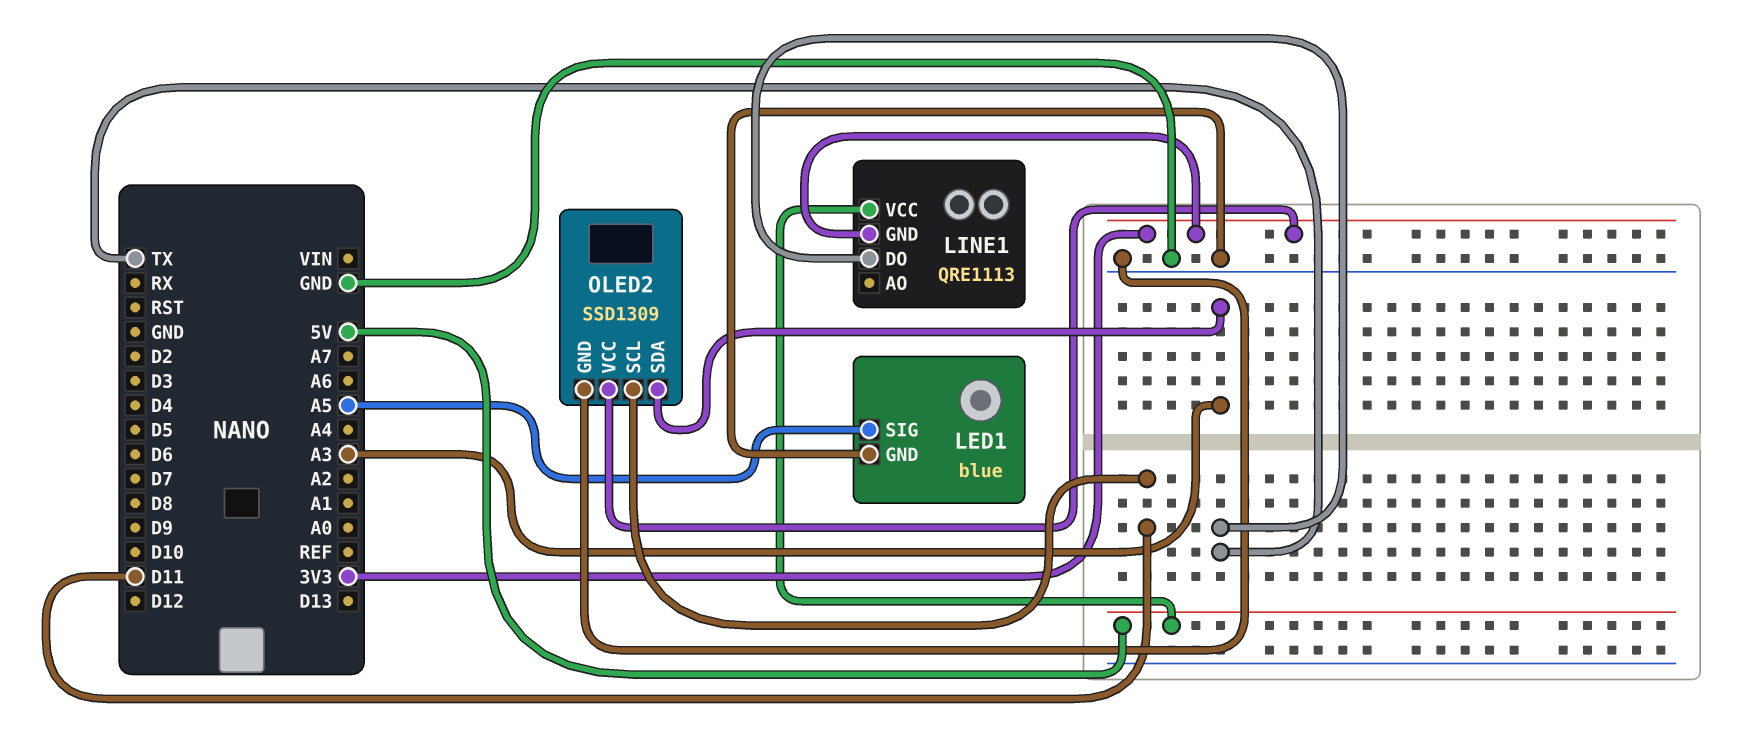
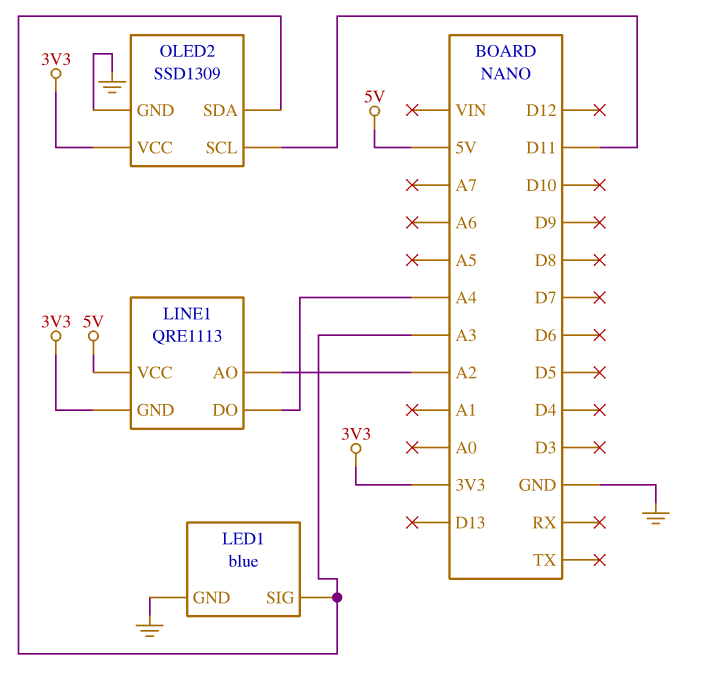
LED1 pin SIG: A5 -> A3
LINE1 pin AO: none -> A2
LINE1 pin DO: TX -> A4

